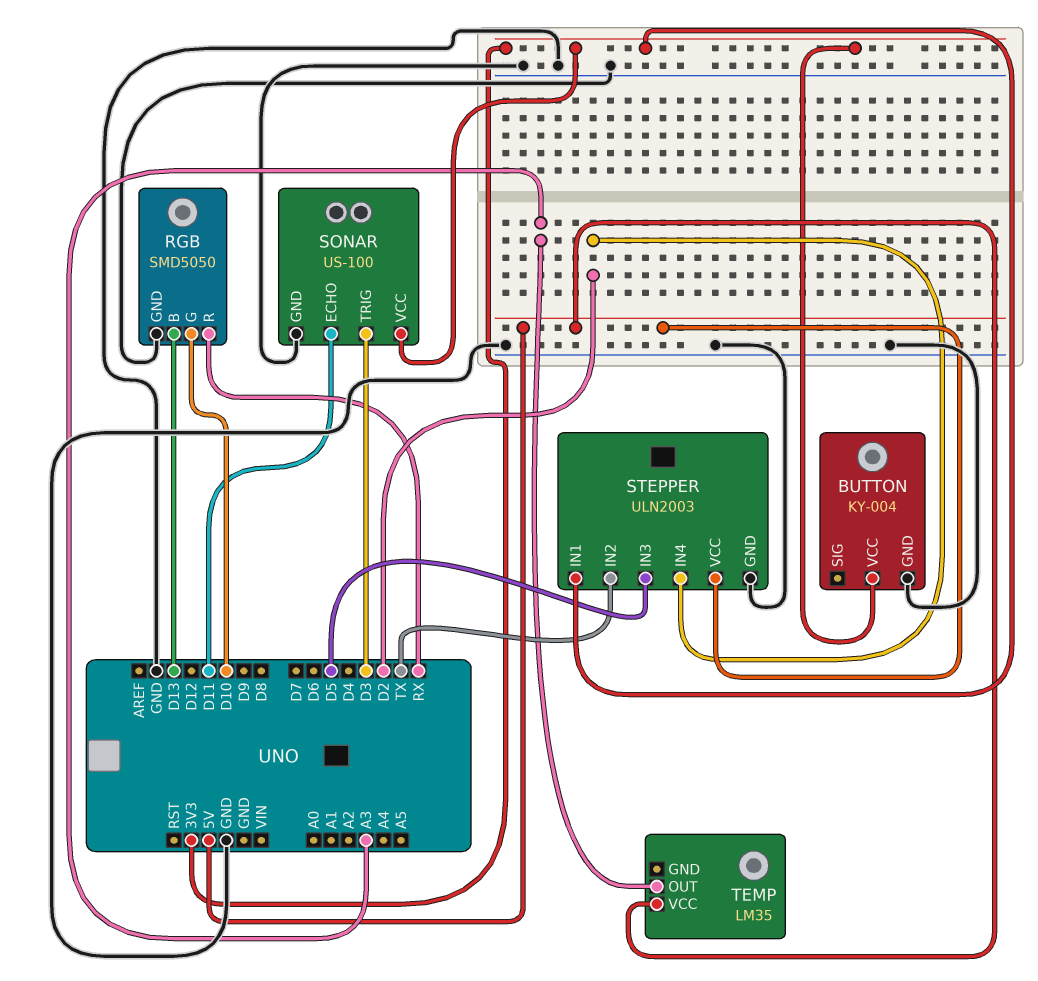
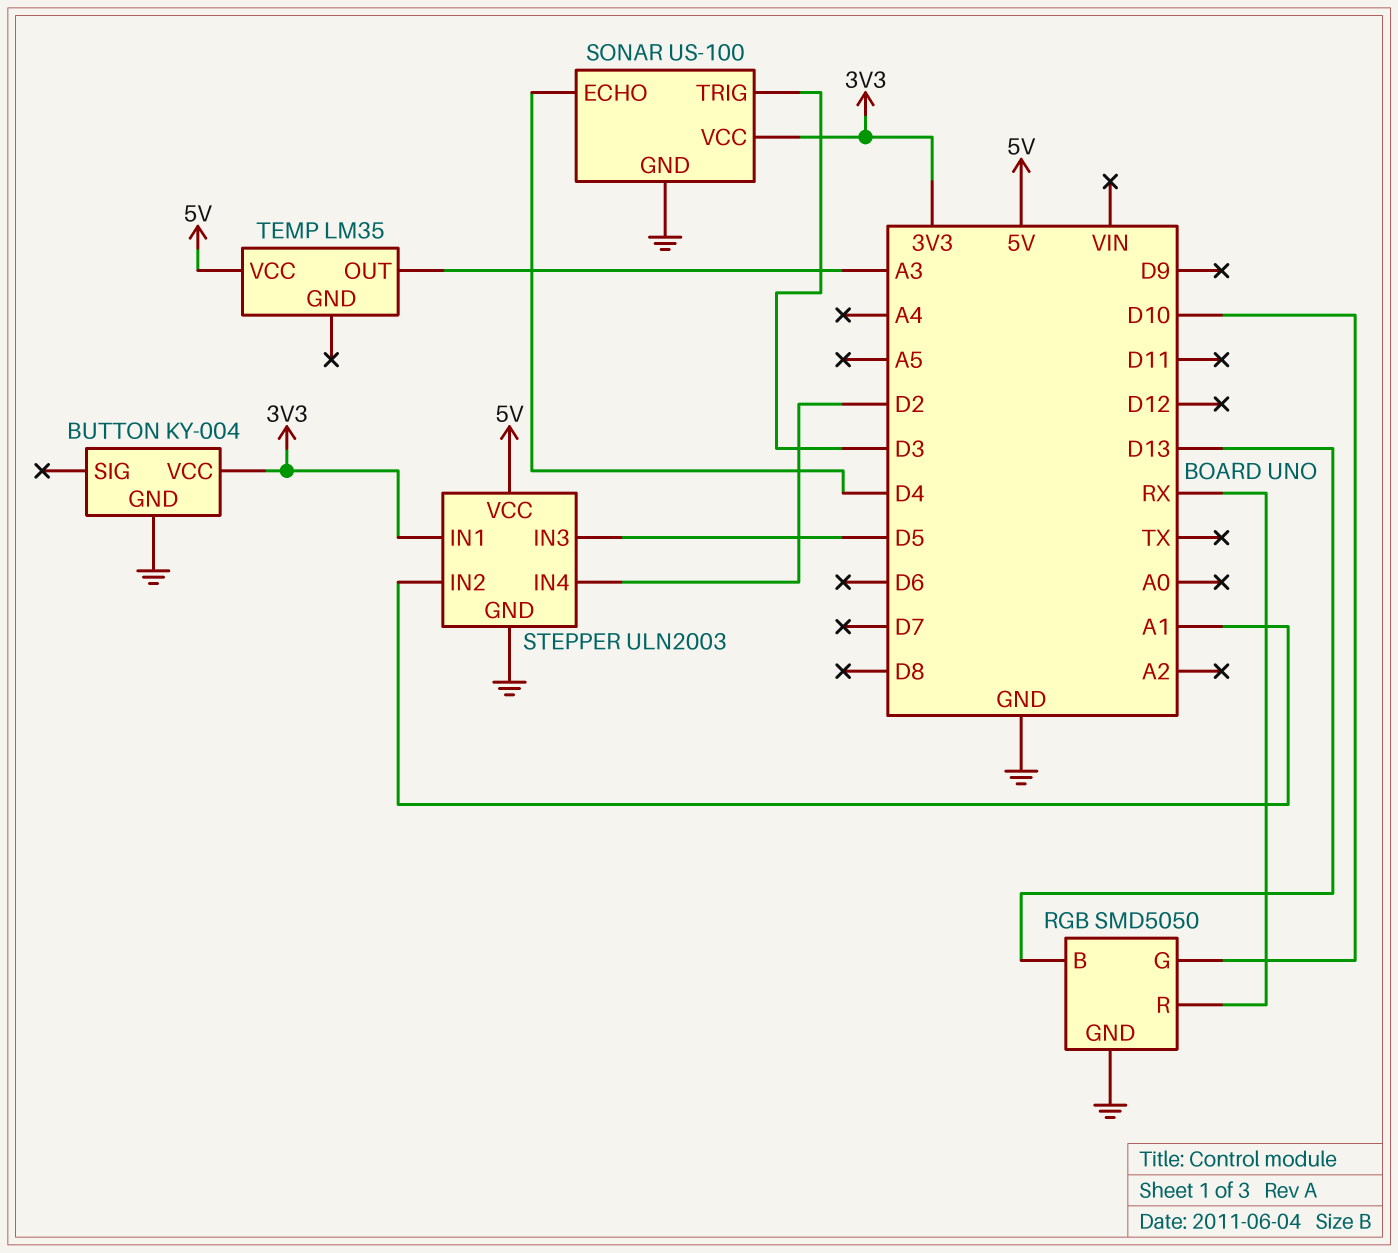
SONAR pin ECHO: D11 -> D4
STEPPER pin IN2: TX -> A1

